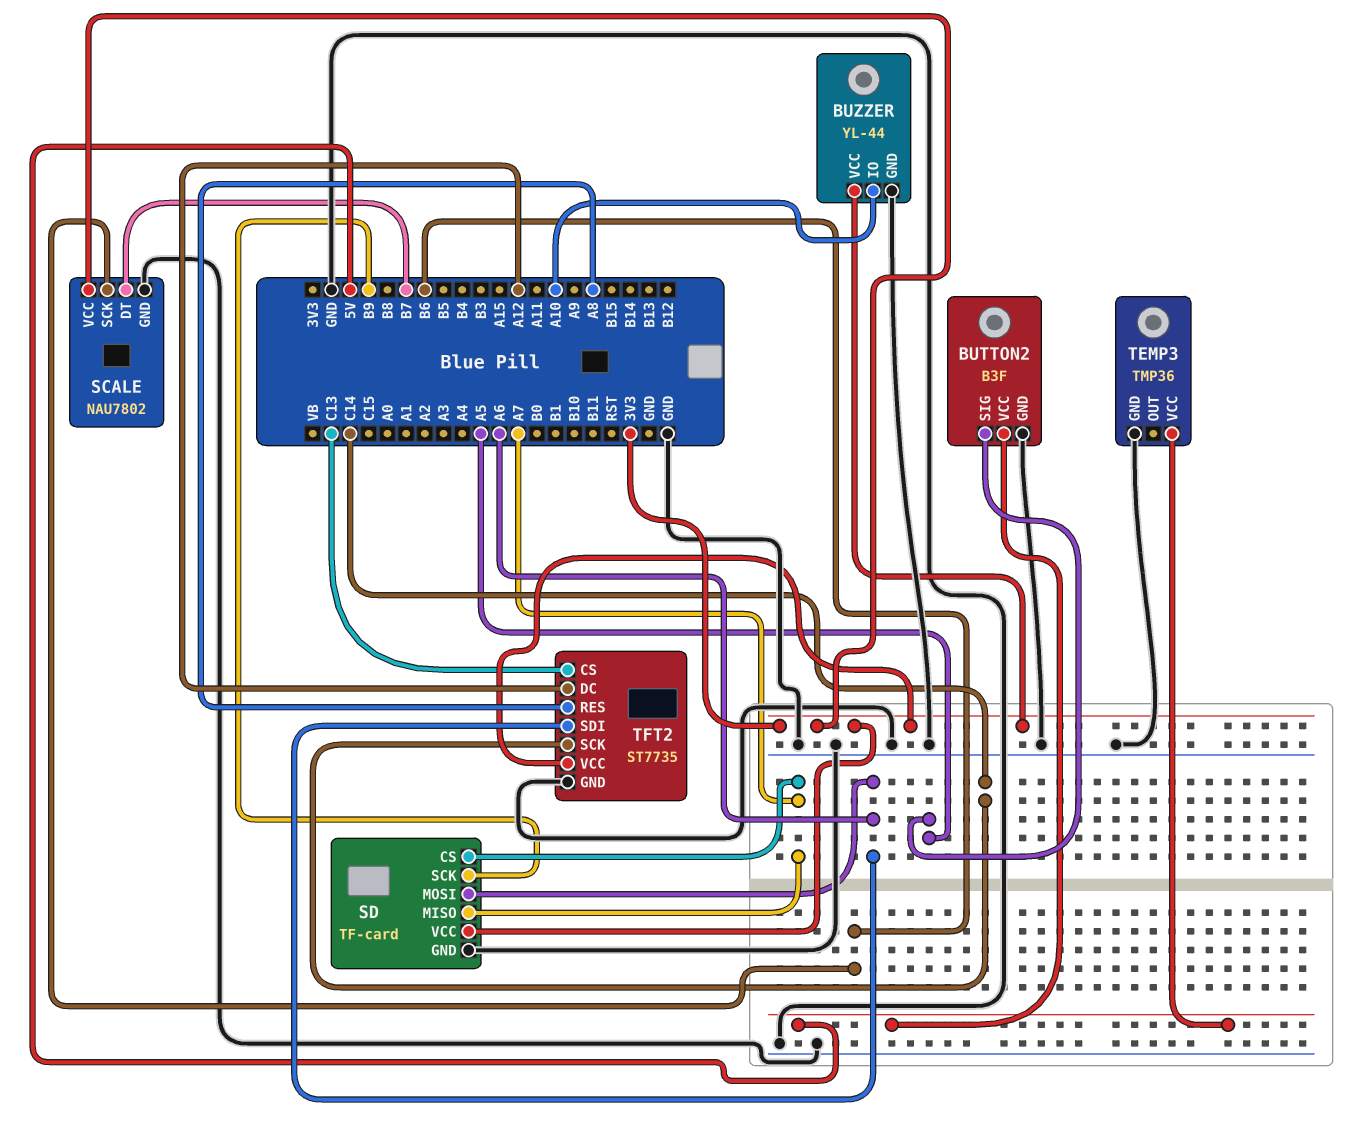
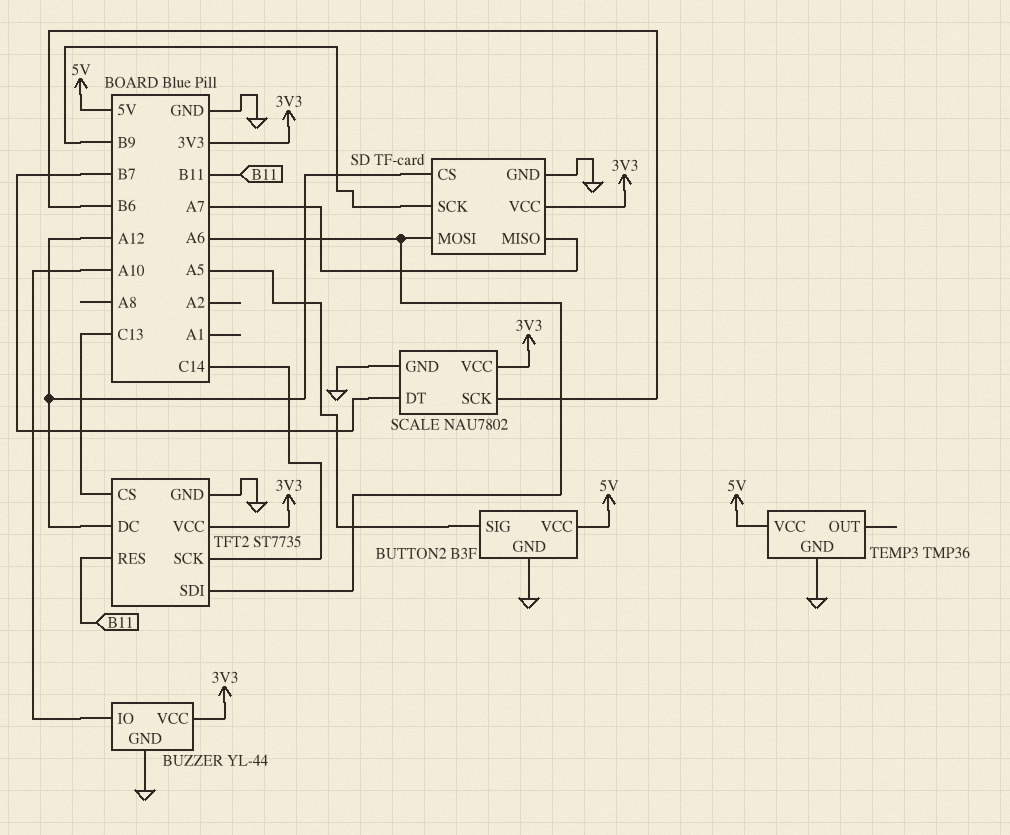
SD pin CS: A7 -> A12
TFT2 pin RES: A8 -> B11

